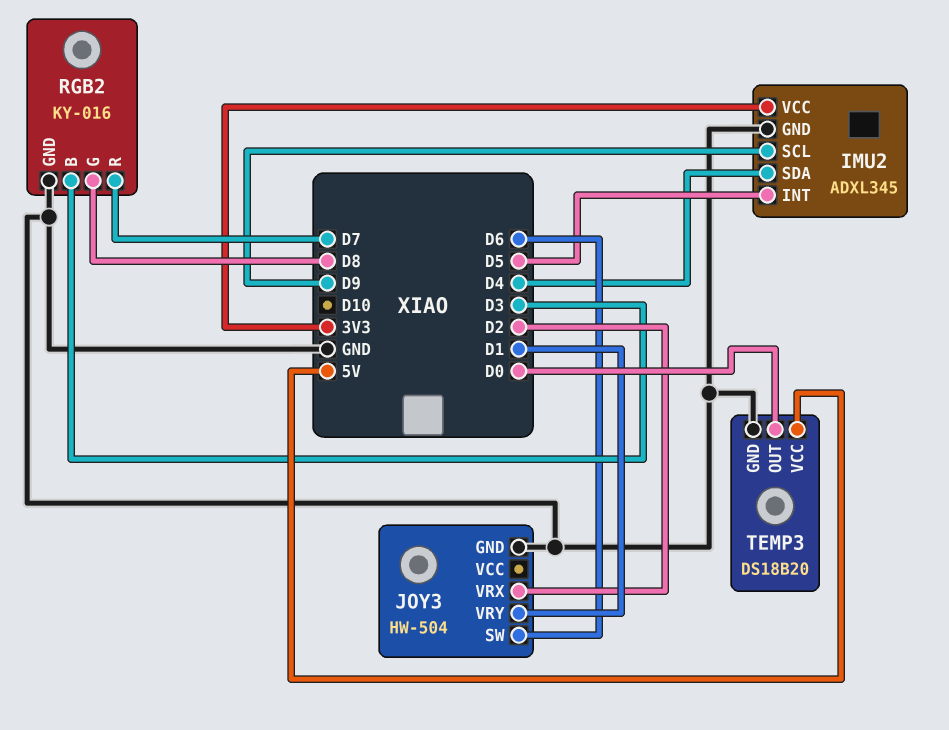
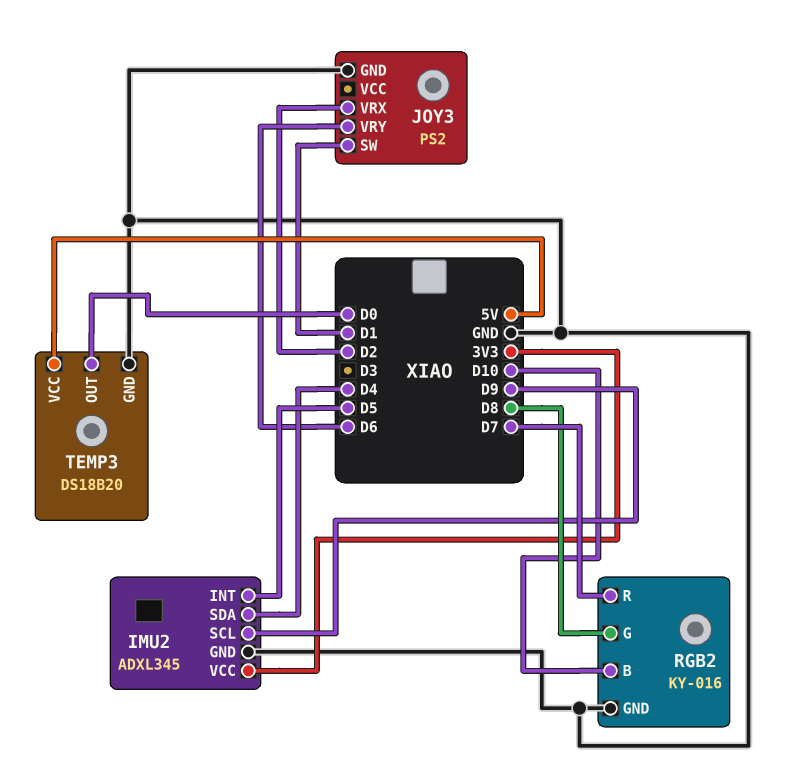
JOY3: HW-504 -> PS2
JOY3 pin SW: D6 -> D1
JOY3 pin VRY: D1 -> D6
RGB2 pin B: D3 -> D10

